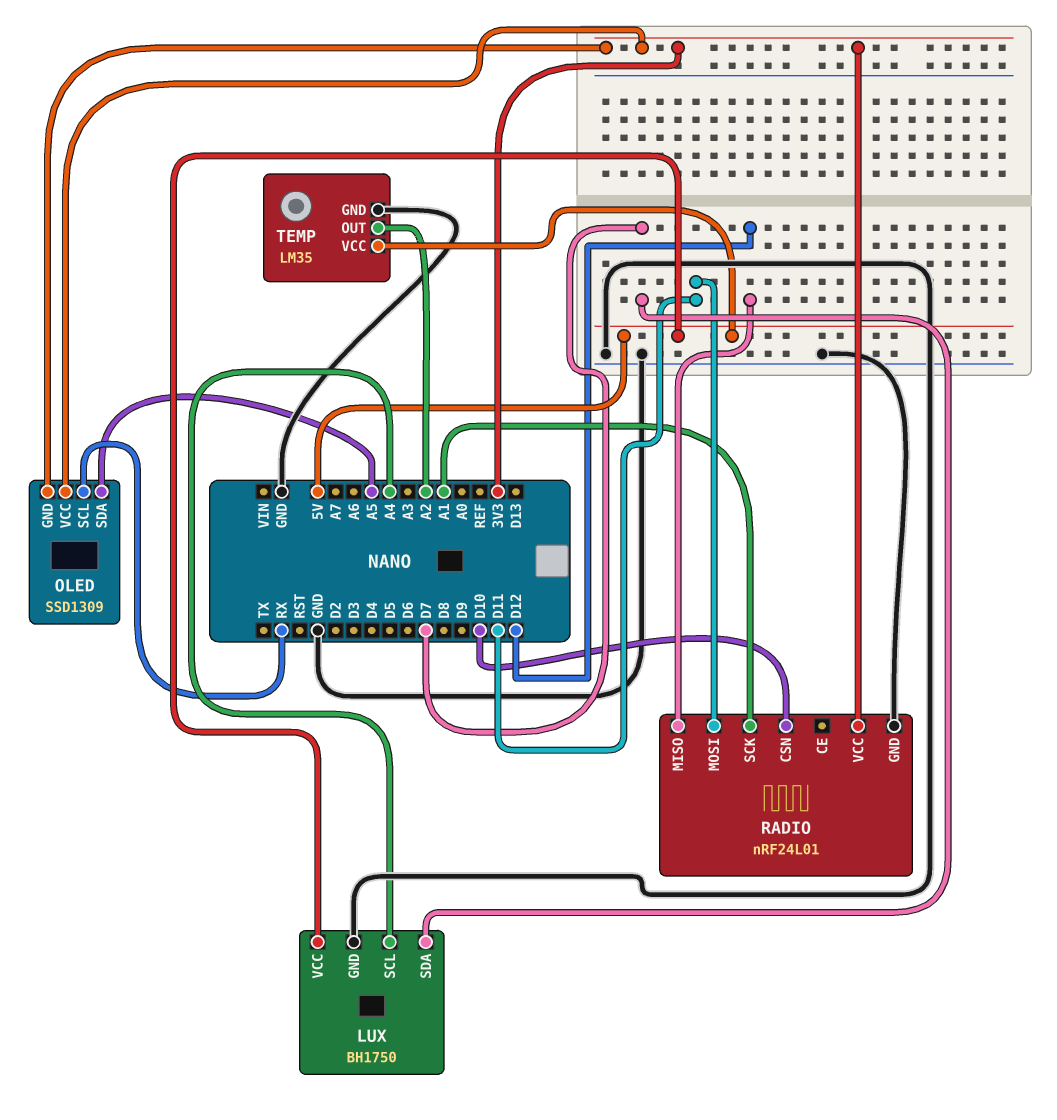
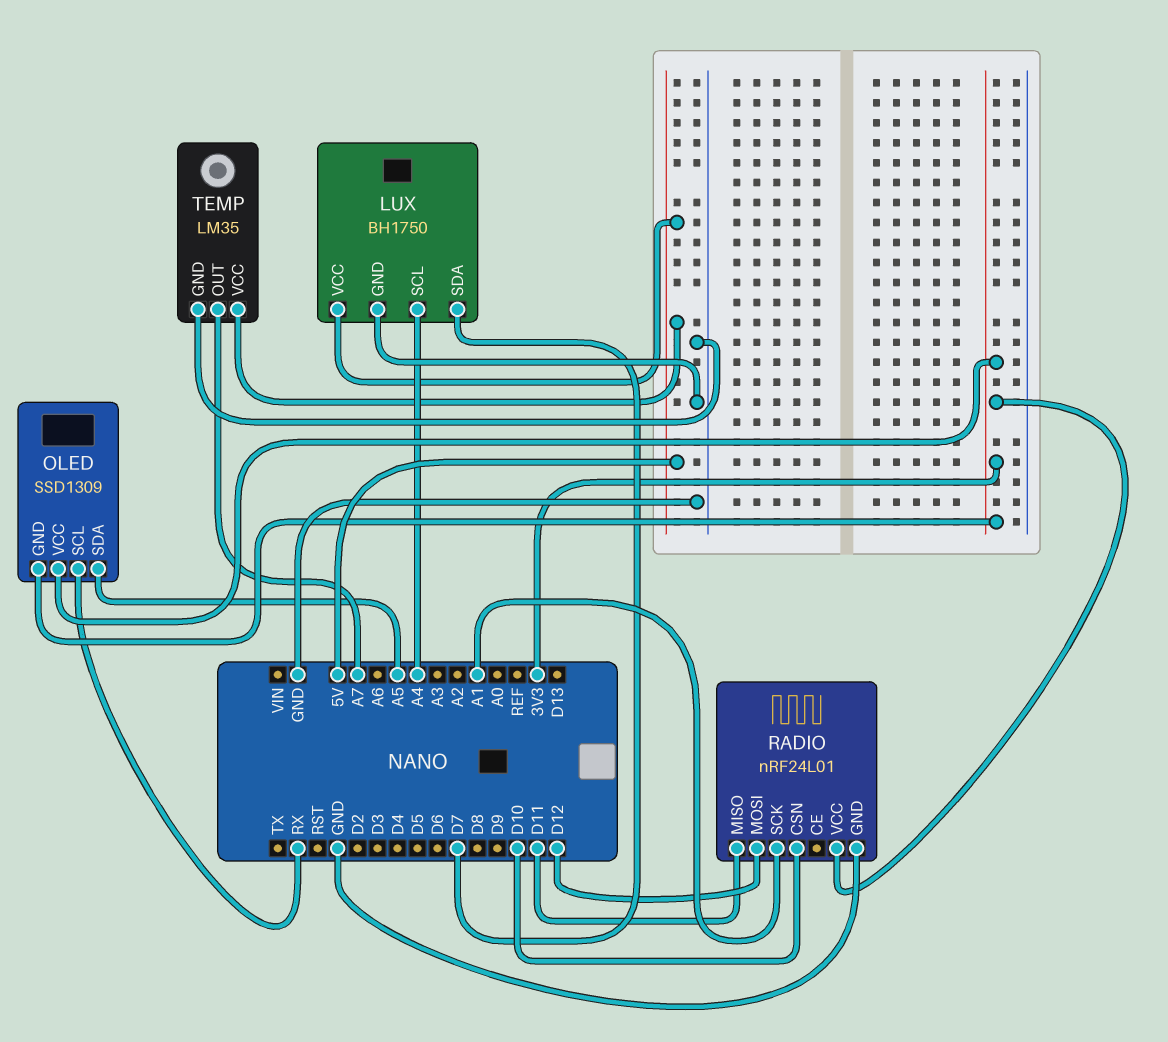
RADIO pin MISO: D12 -> D11
RADIO pin MOSI: D11 -> D12
TEMP pin OUT: A2 -> A7

